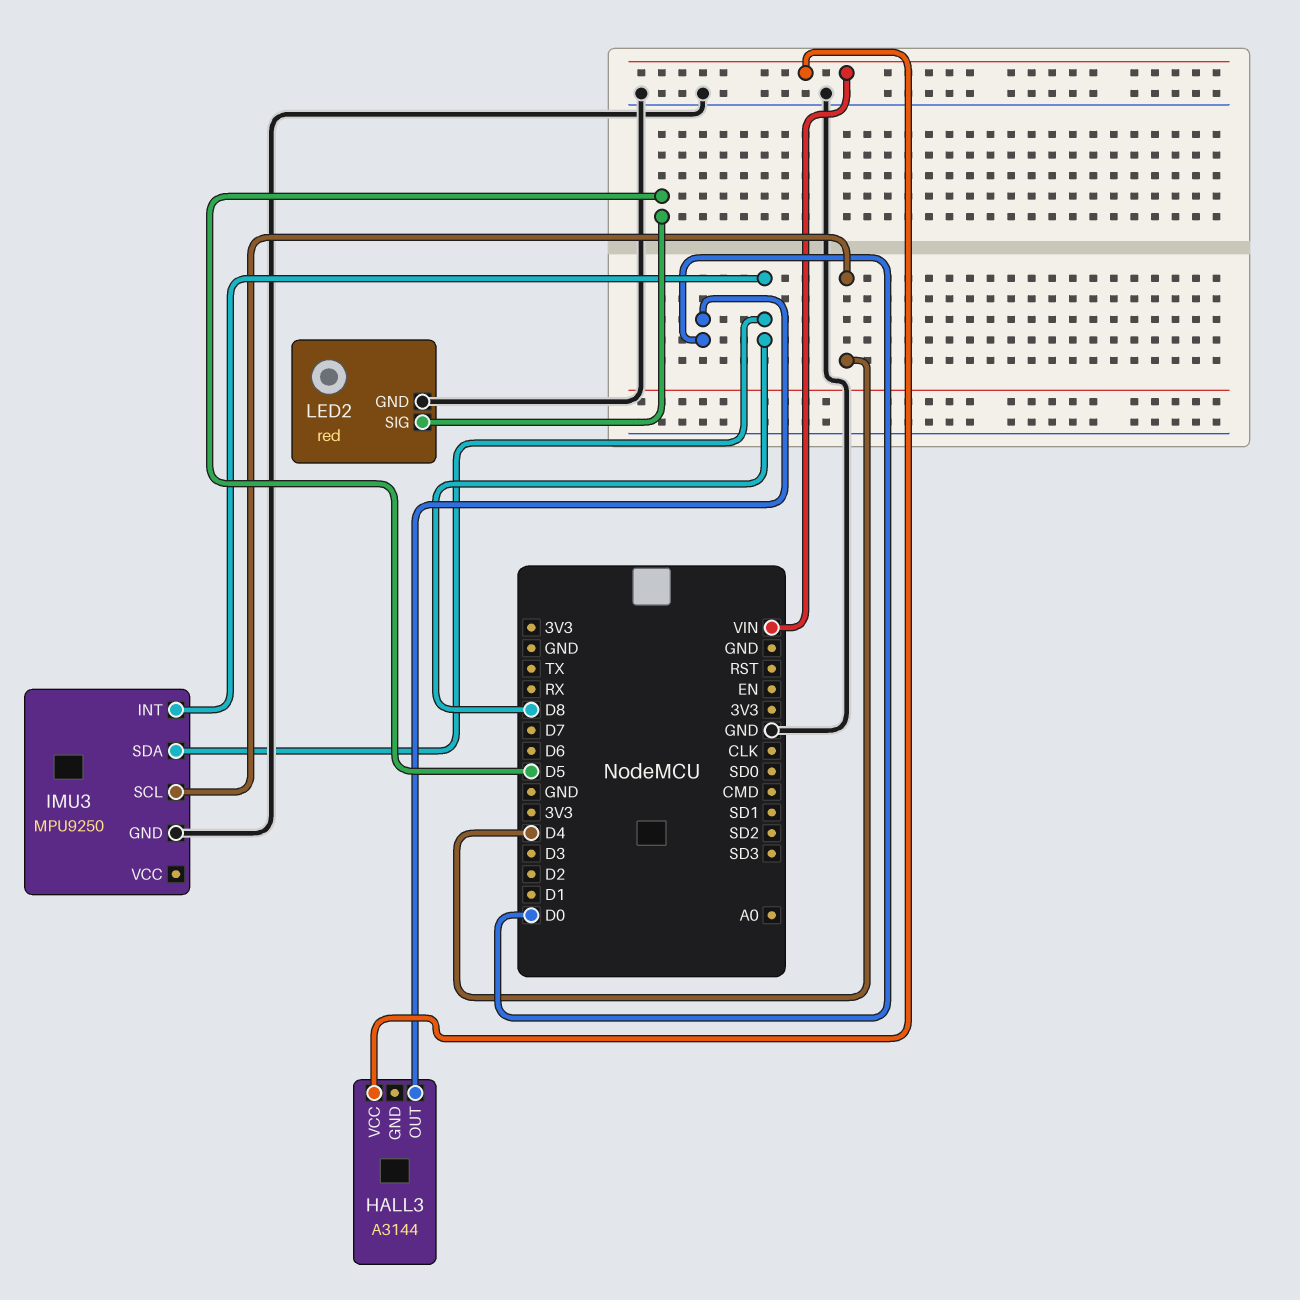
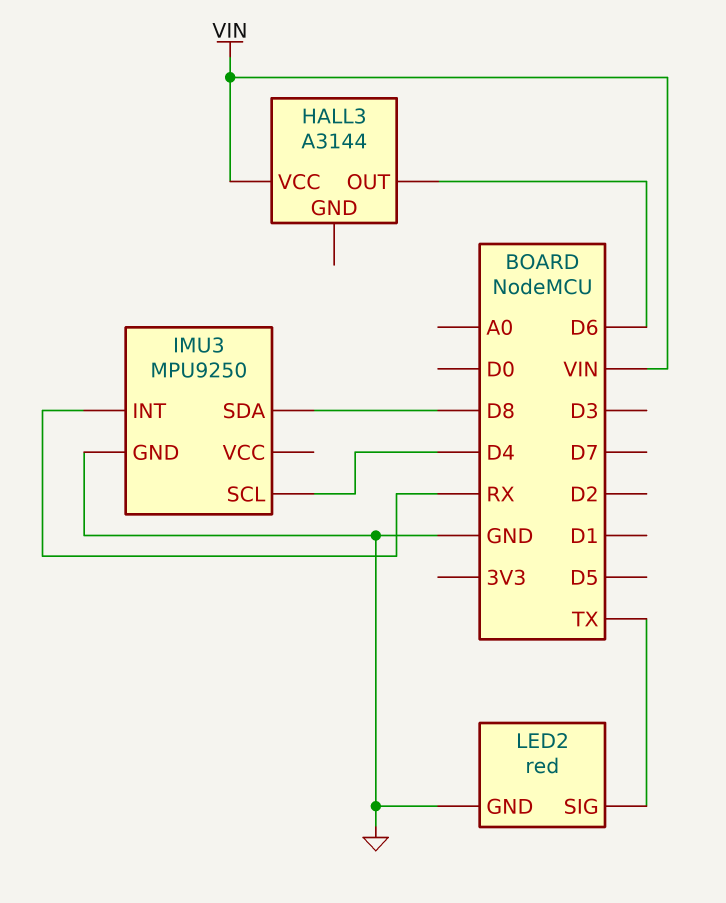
HALL3 pin OUT: D0 -> D6
IMU3 pin INT: D8 -> RX
LED2 pin SIG: D5 -> TX

